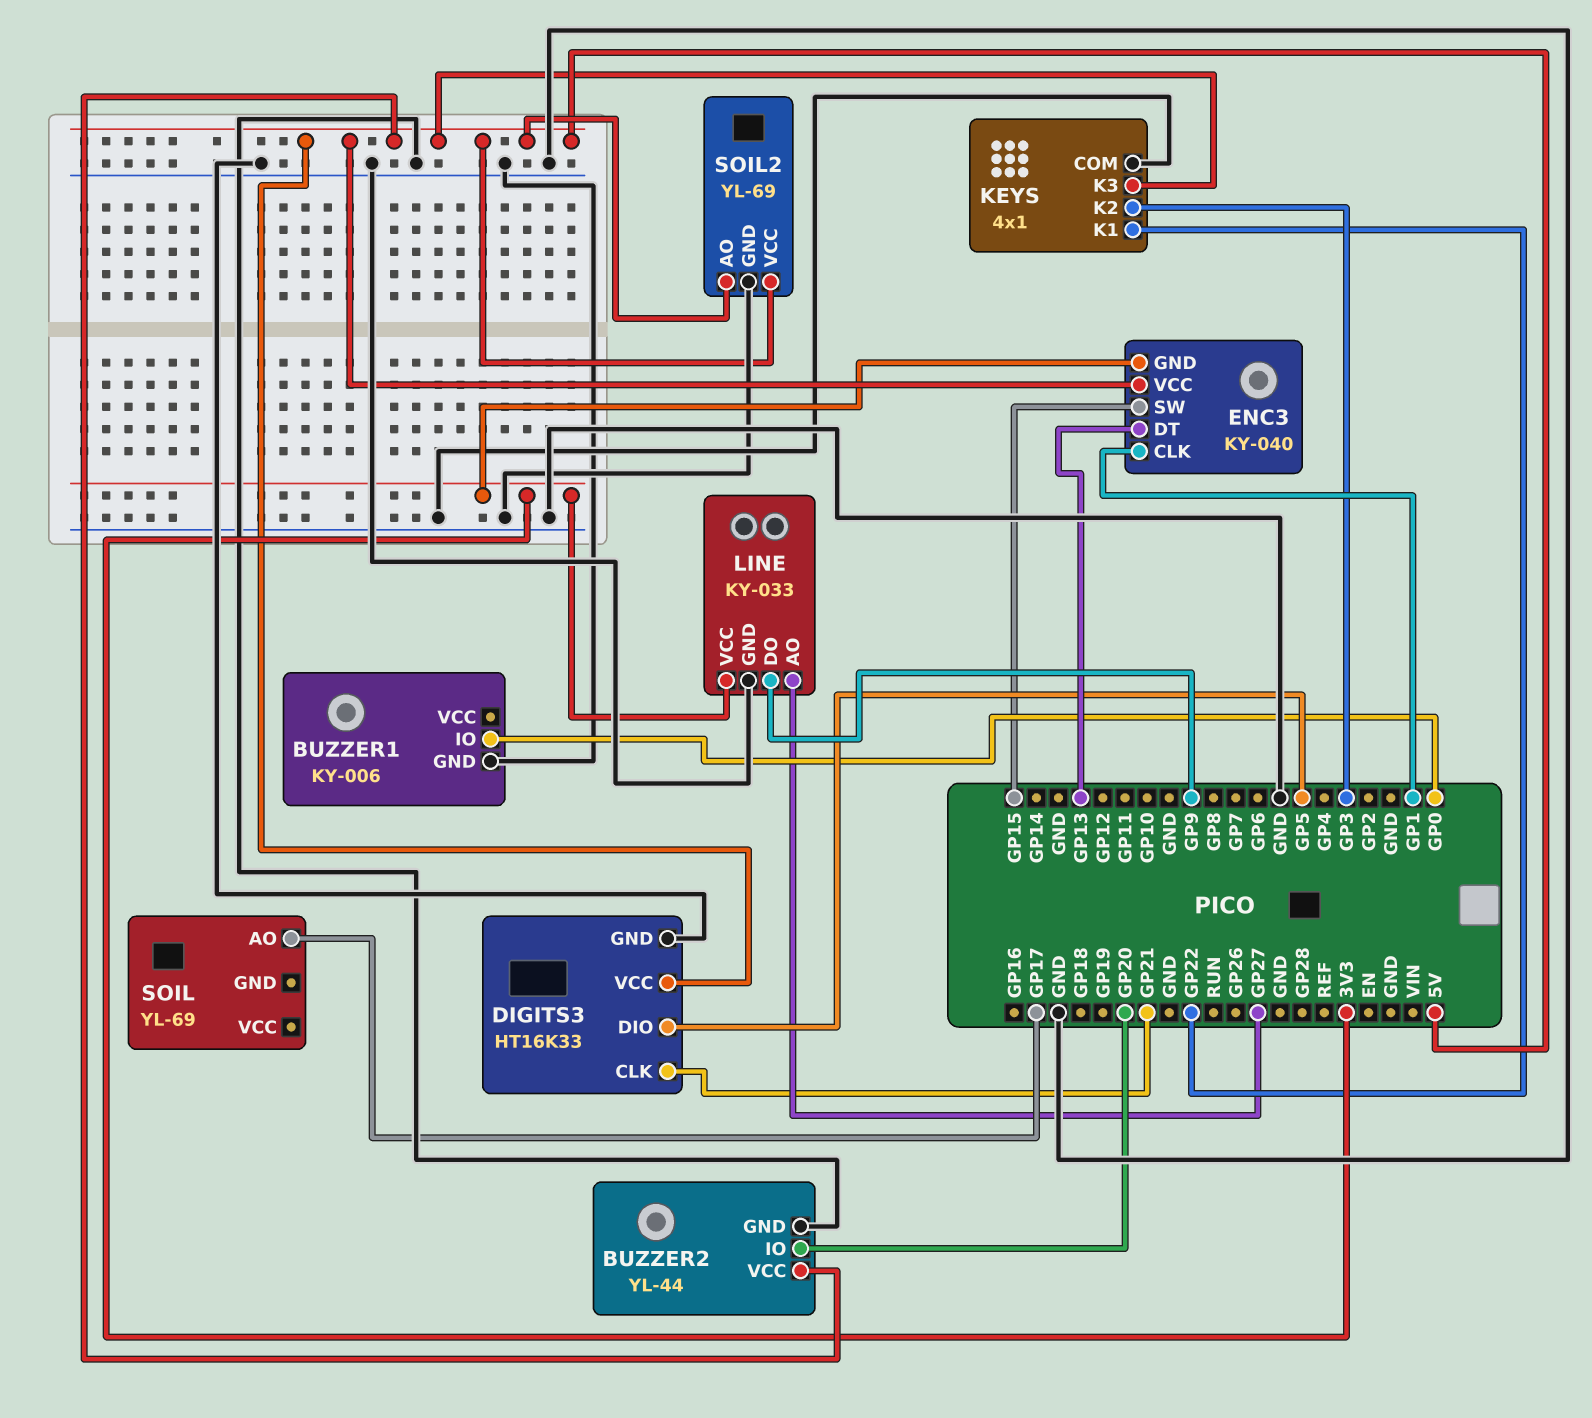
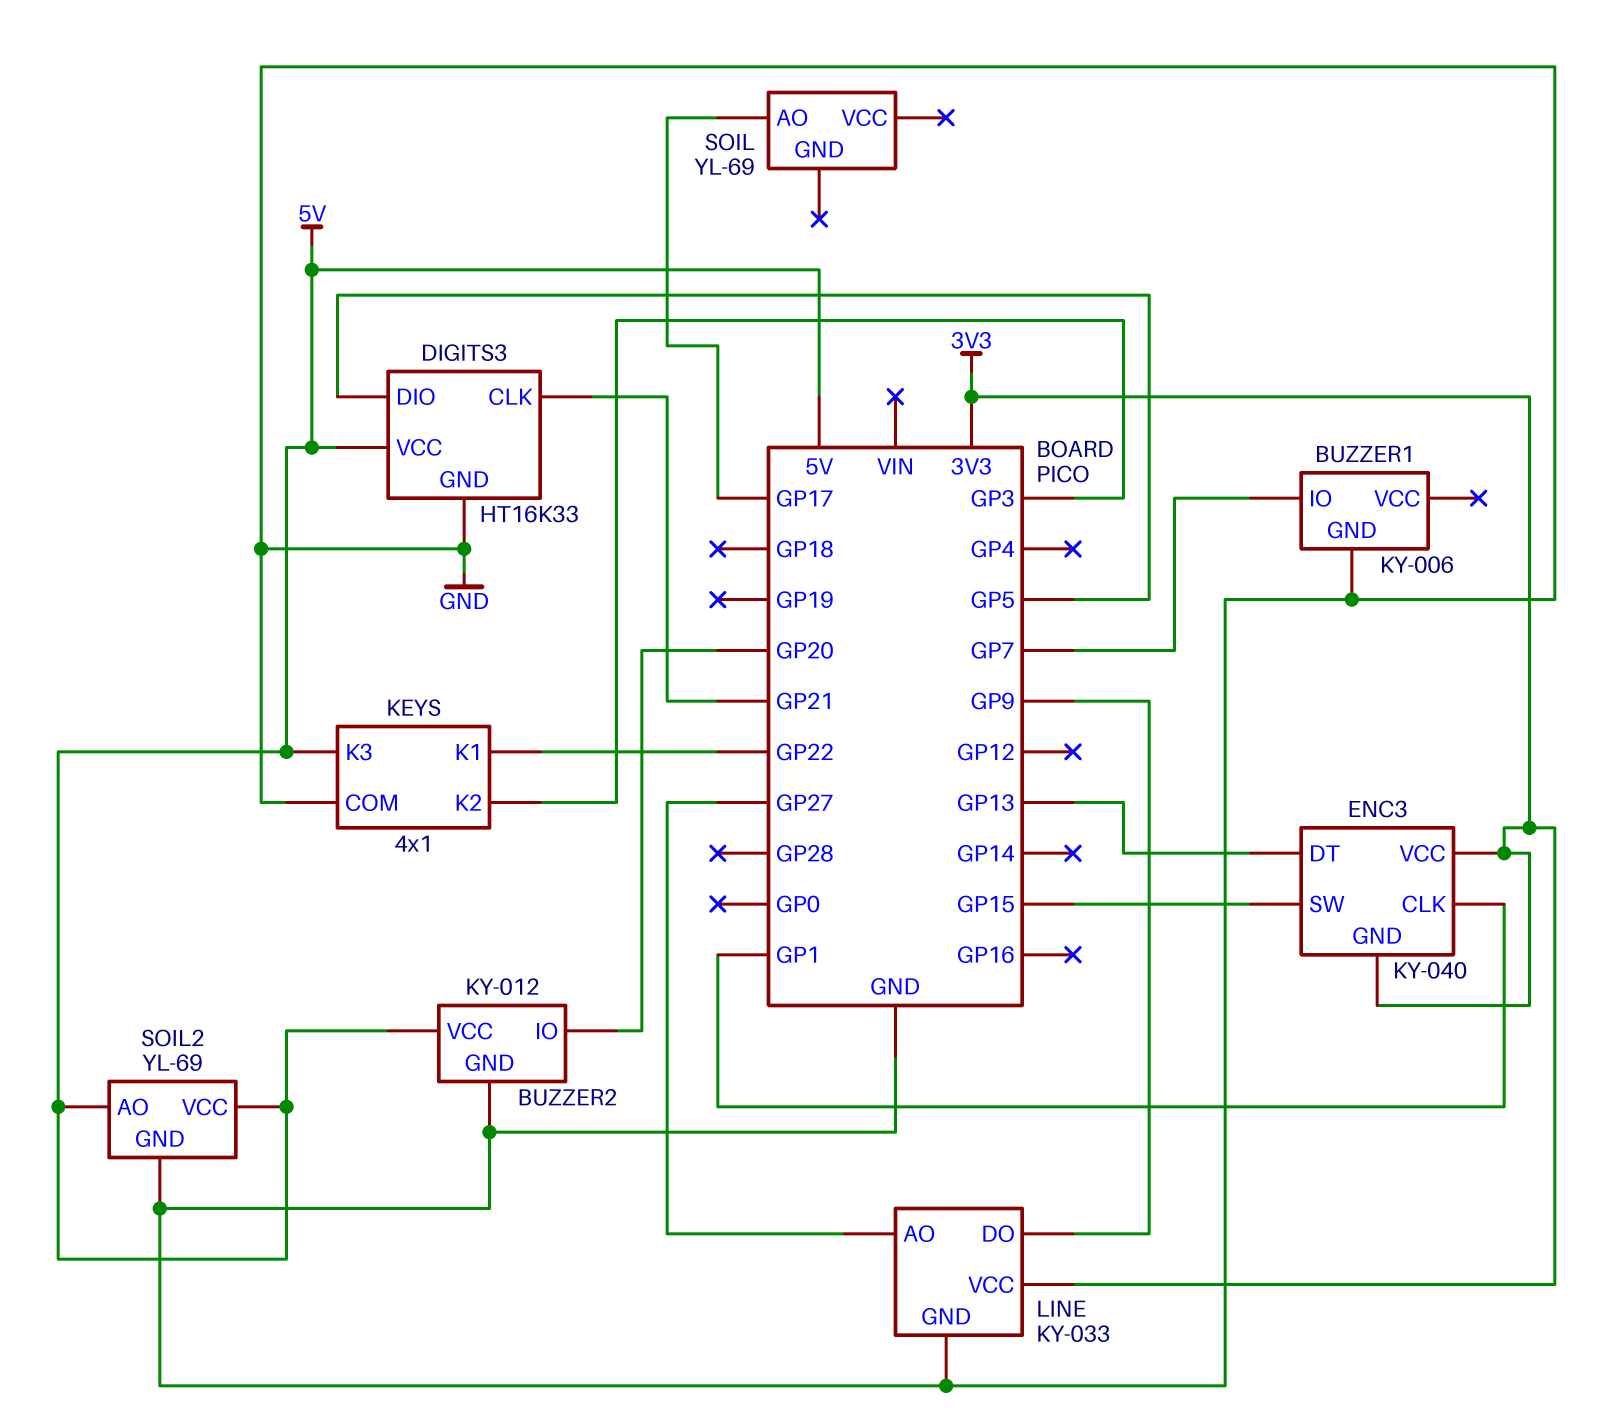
BUZZER1 pin IO: GP0 -> GP7
BUZZER2: YL-44 -> KY-012
ENC3 pin VCC: 5V -> 3V3

